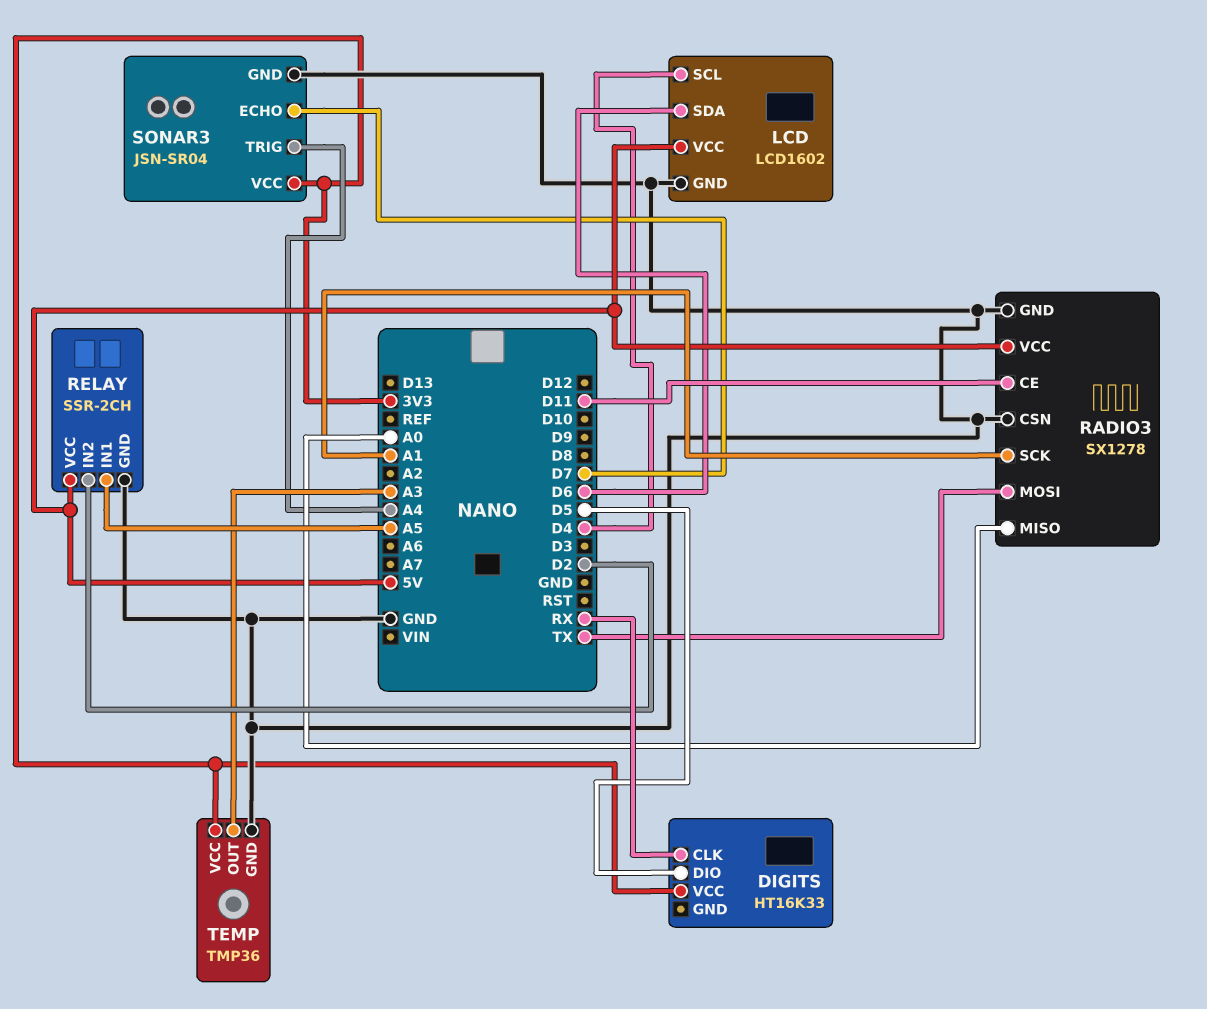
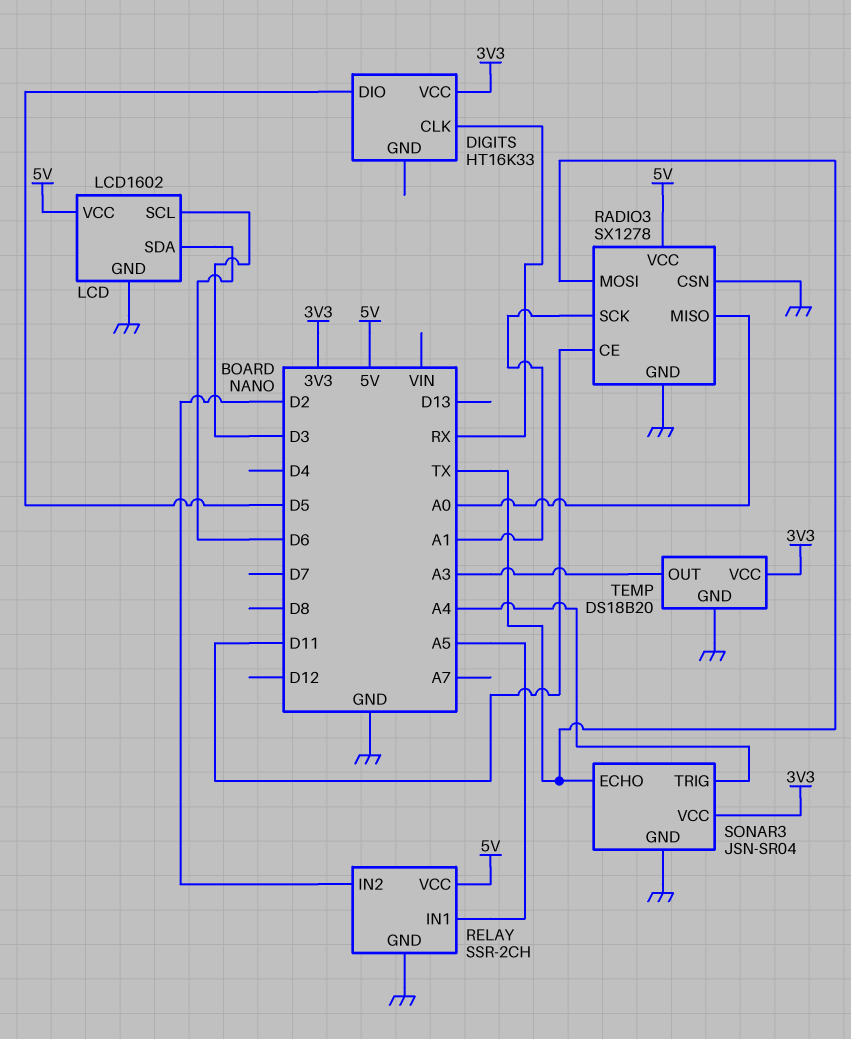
LCD pin SCL: D4 -> D3
SONAR3 pin ECHO: D7 -> TX
TEMP: TMP36 -> DS18B20

